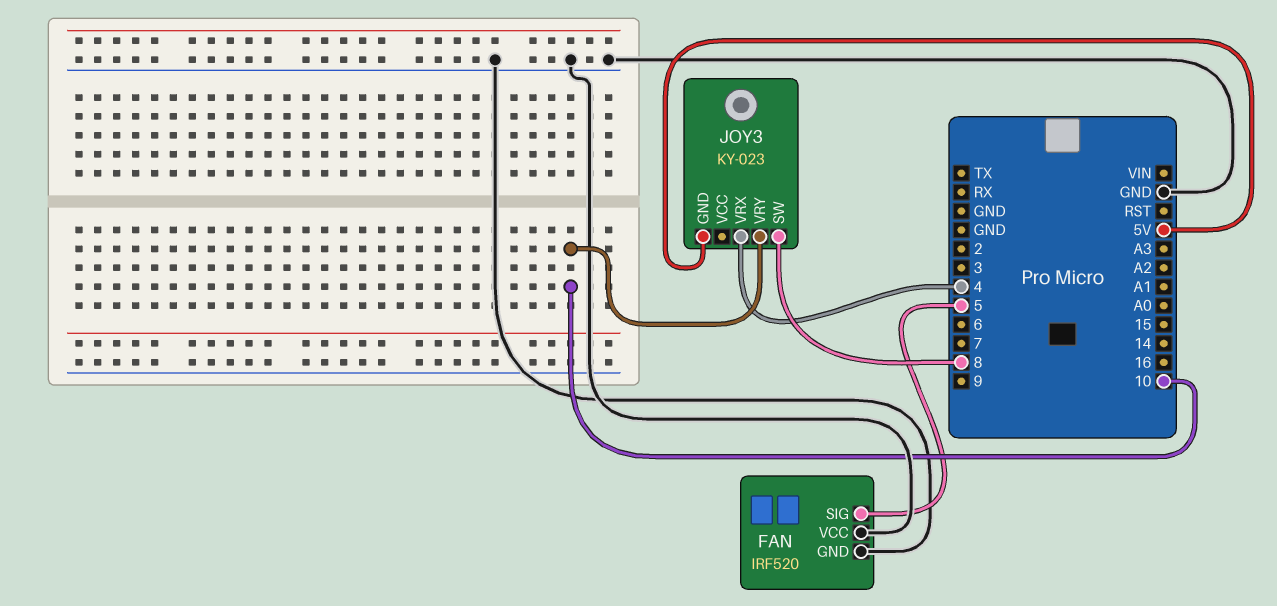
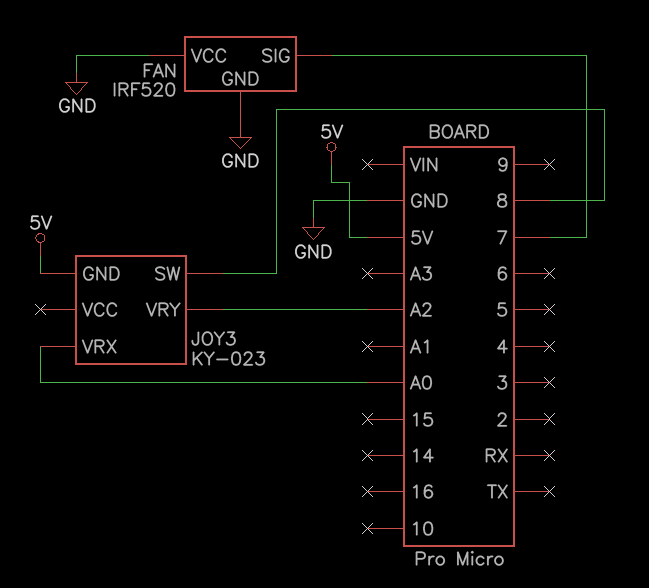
FAN pin SIG: 5 -> 7
JOY3 pin VRX: 4 -> A0
JOY3 pin VRY: 10 -> A2

